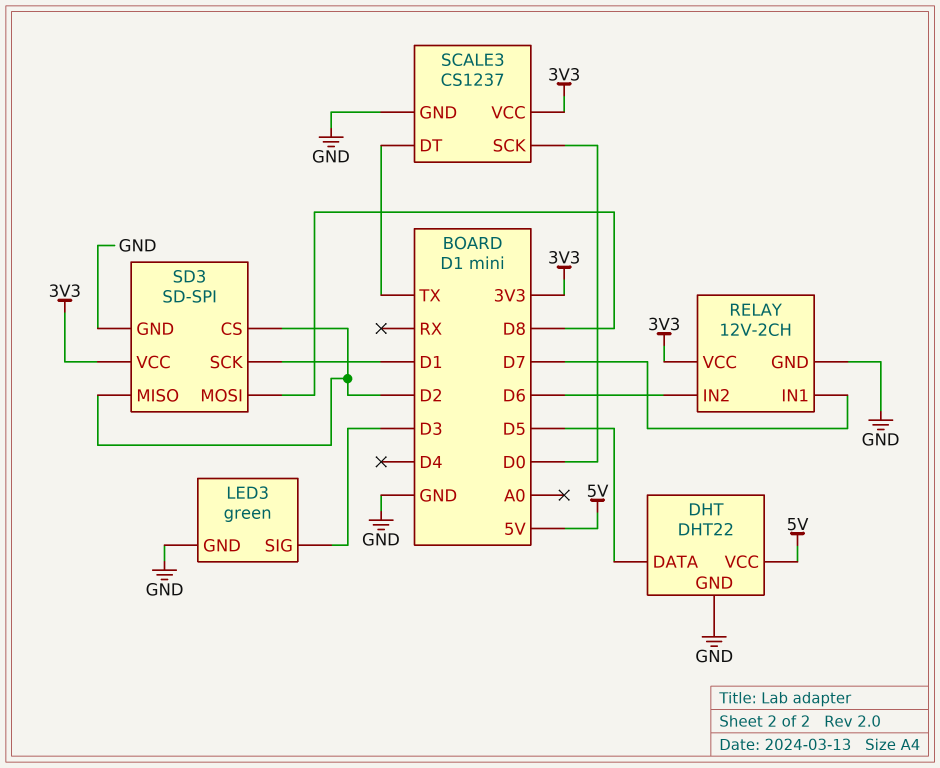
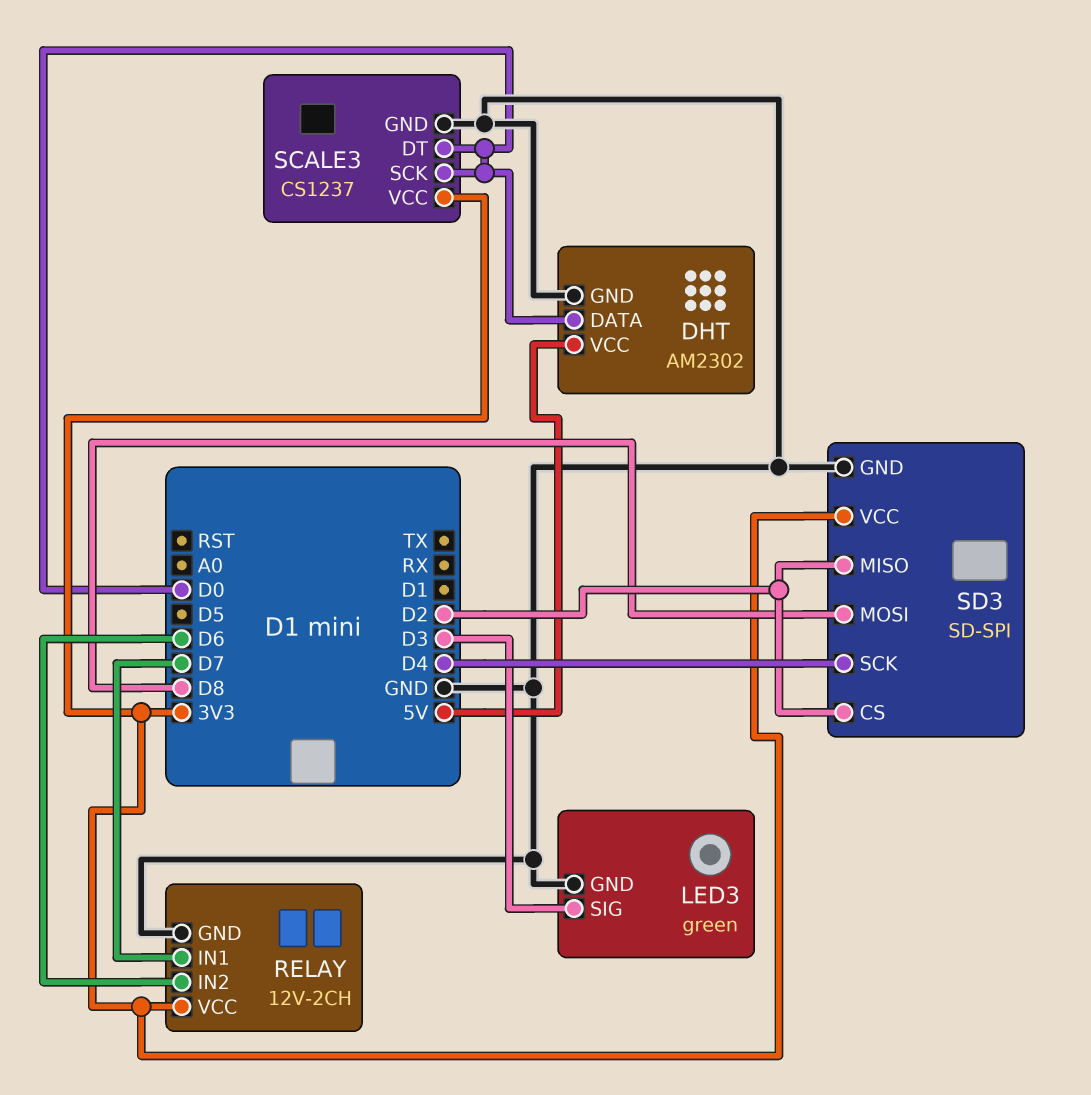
DHT: DHT22 -> AM2302
DHT pin DATA: D5 -> D0
SCALE3 pin DT: TX -> D0
SD3 pin SCK: D1 -> D4

